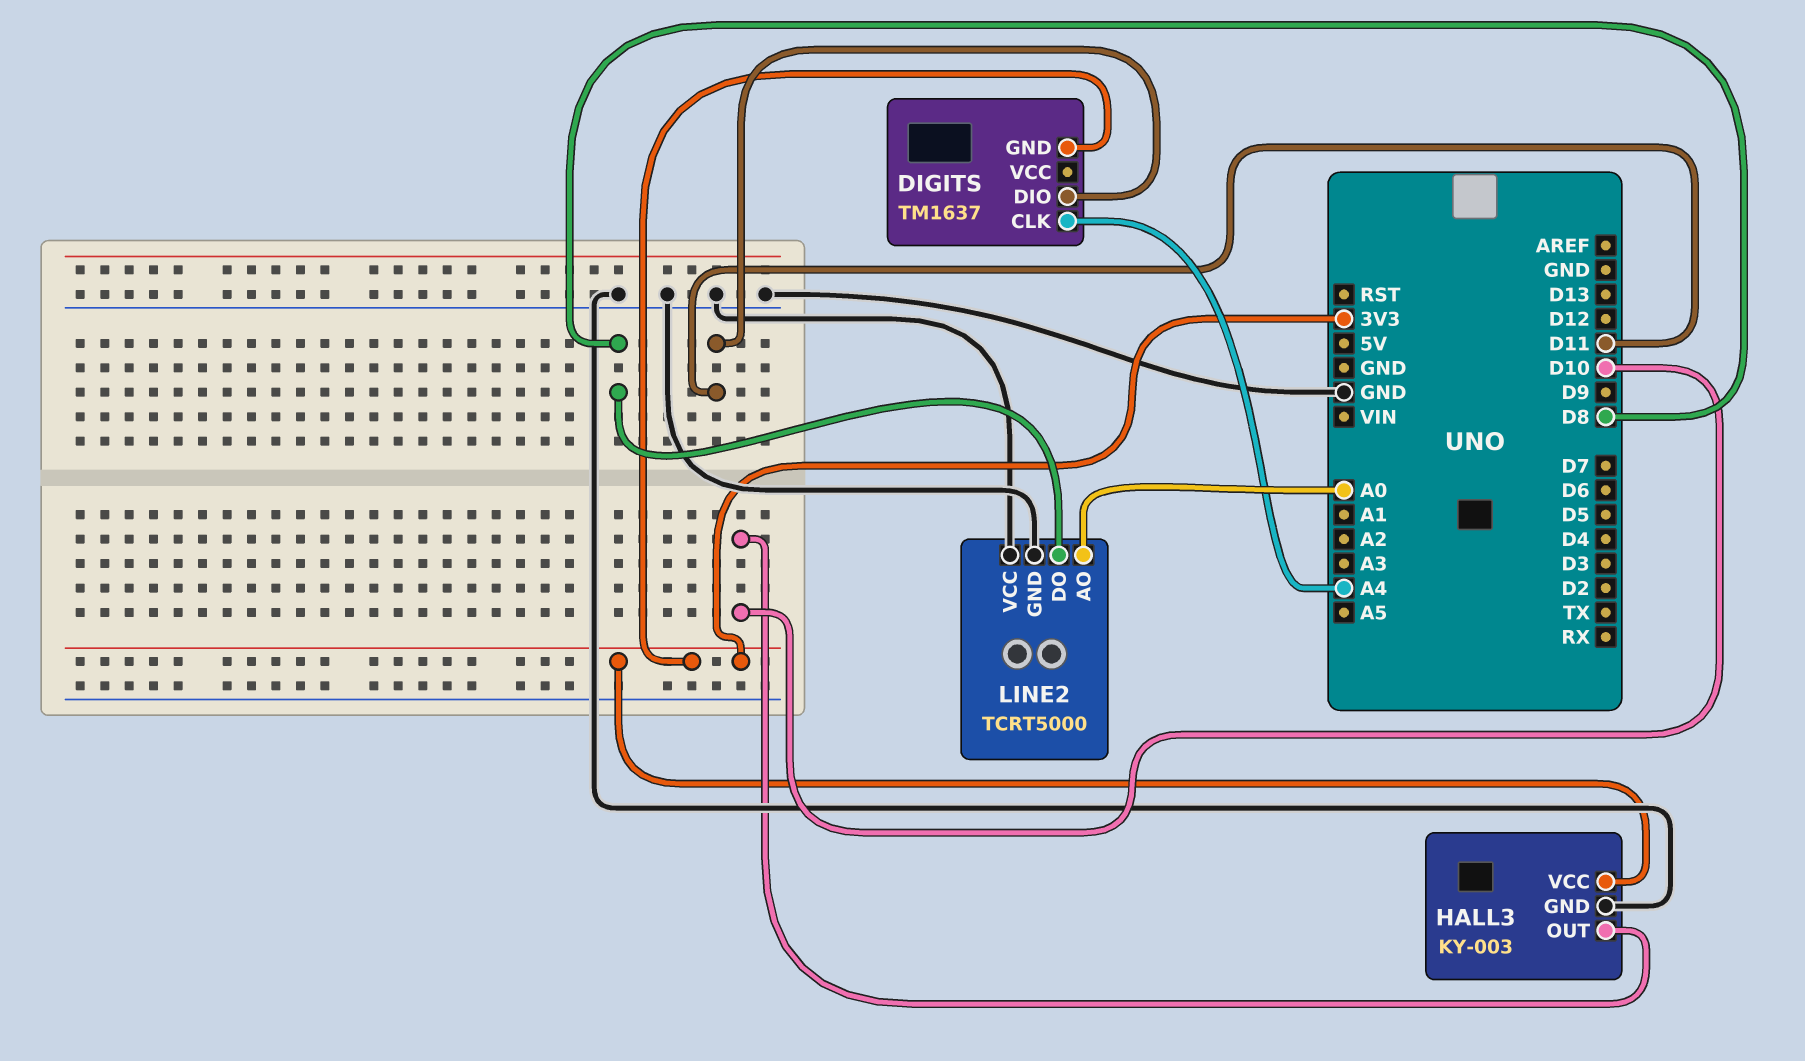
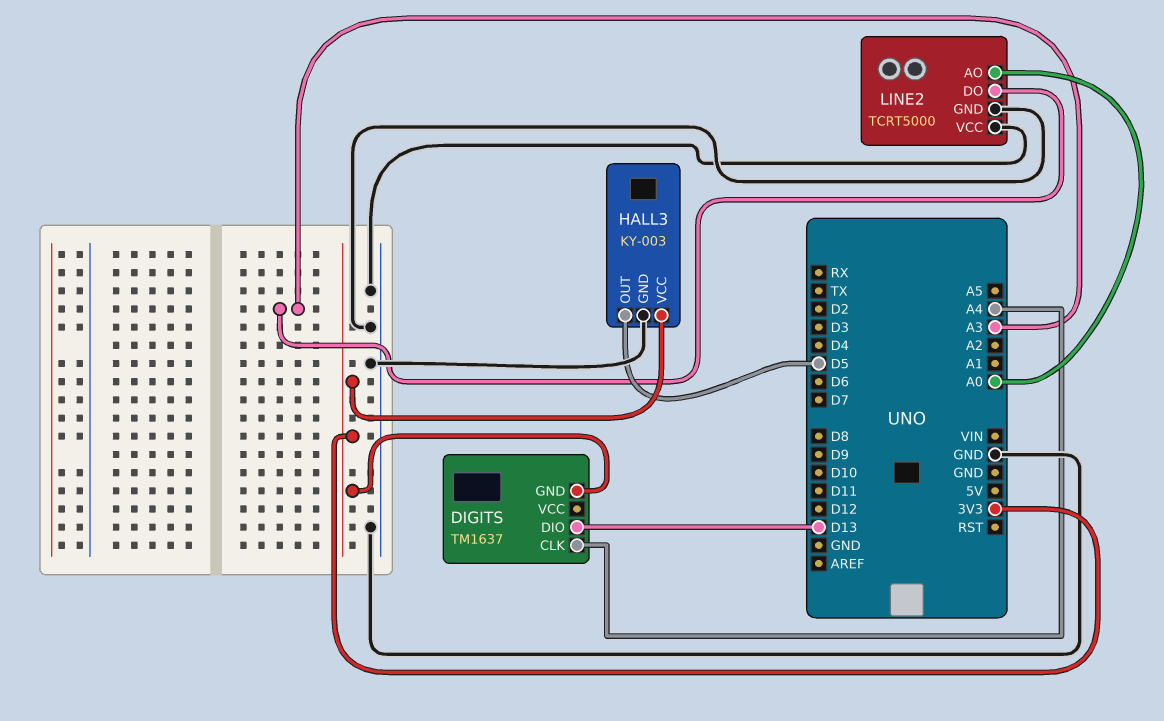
DIGITS pin DIO: D11 -> D13
HALL3 pin OUT: D10 -> D5
LINE2 pin DO: D8 -> A3

